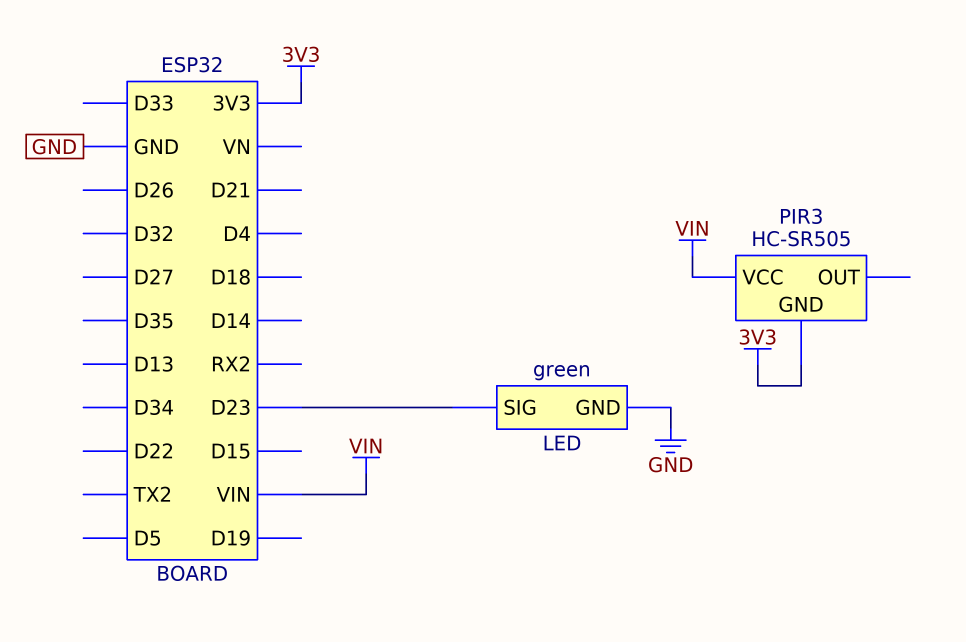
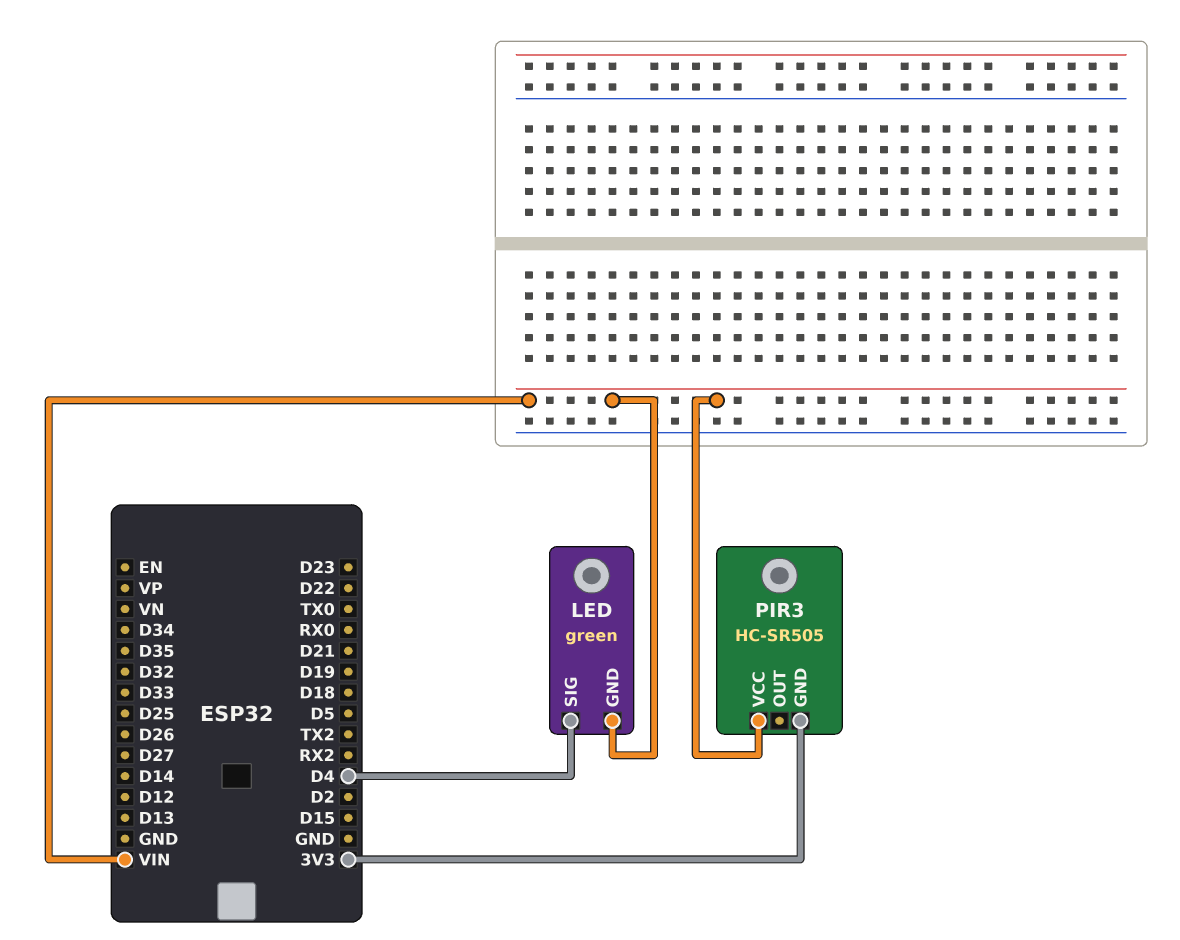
LED pin GND: GND -> VIN
LED pin SIG: D23 -> D4

